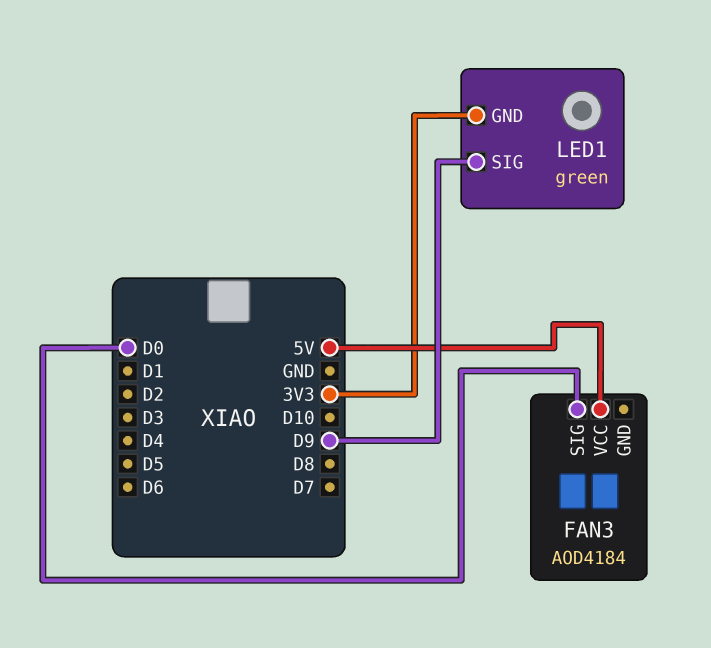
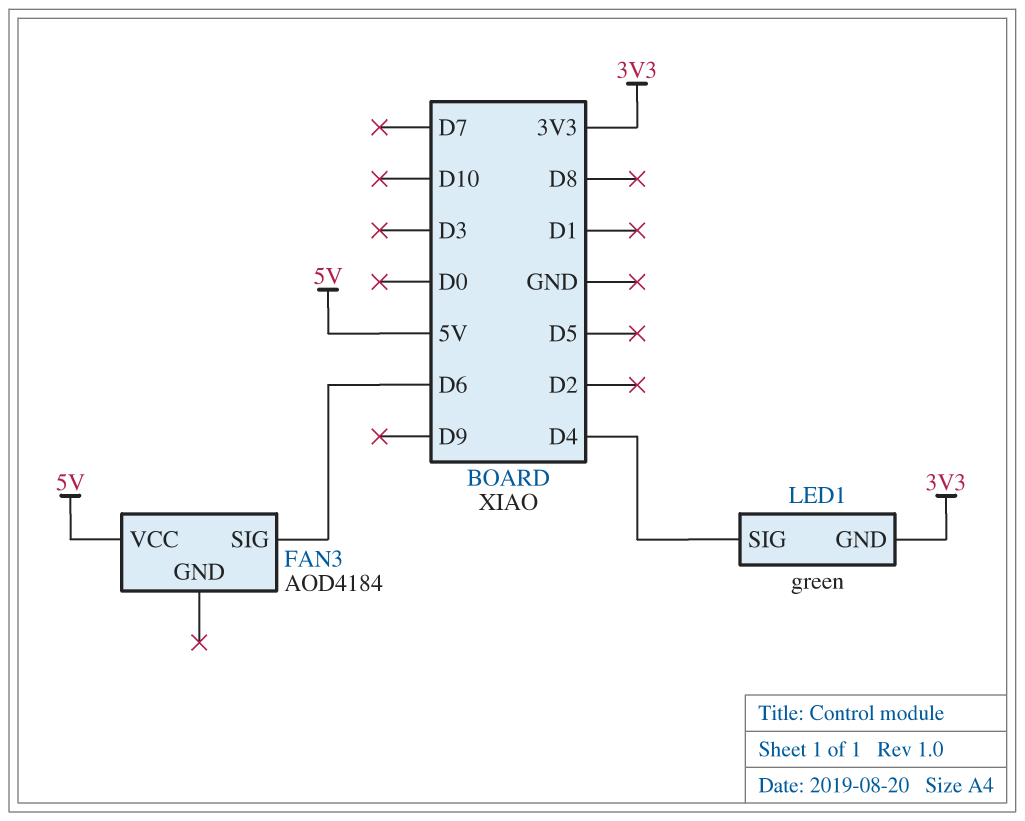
FAN3 pin SIG: D0 -> D6
LED1 pin SIG: D9 -> D4

